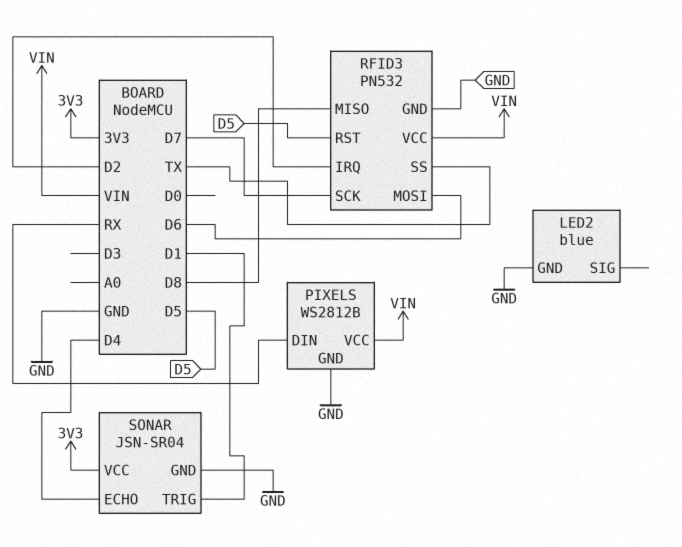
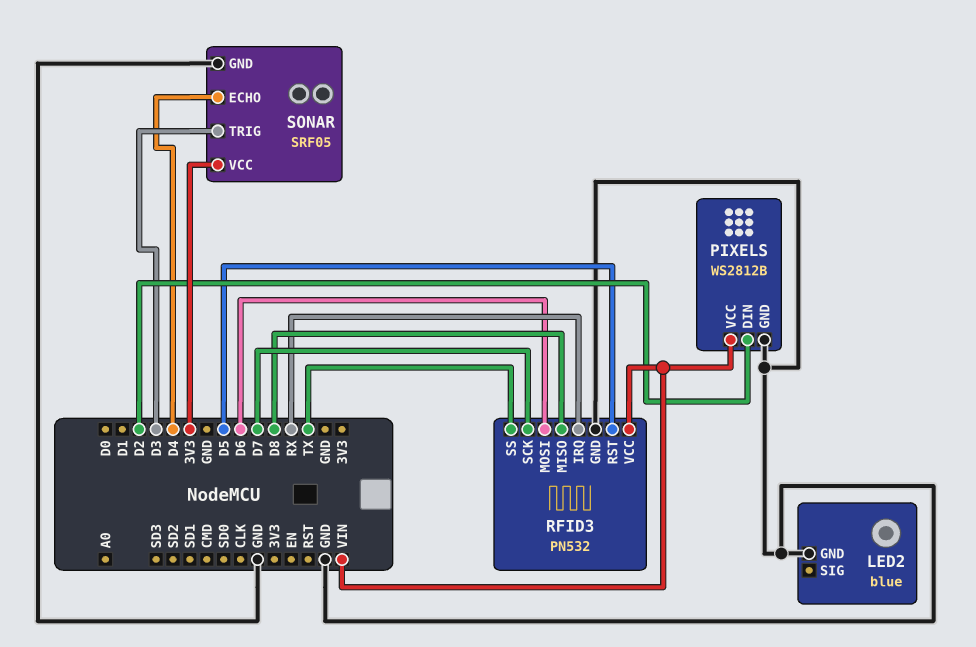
PIXELS pin DIN: RX -> D2
RFID3 pin IRQ: D2 -> RX
SONAR: JSN-SR04 -> SRF05
SONAR pin TRIG: D1 -> D3

